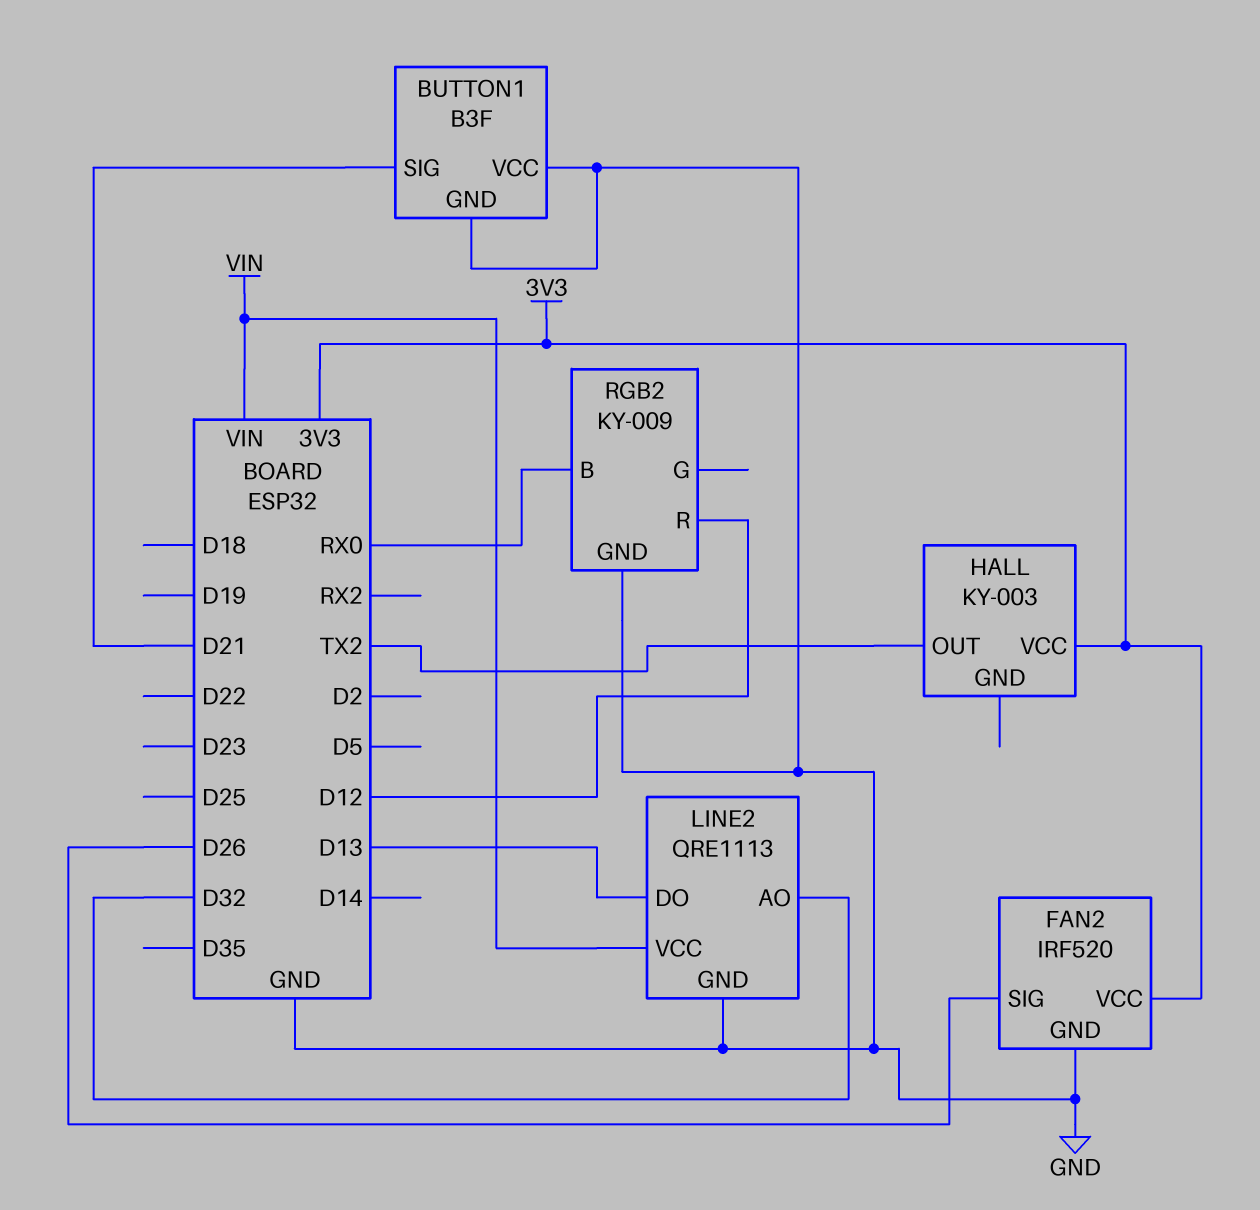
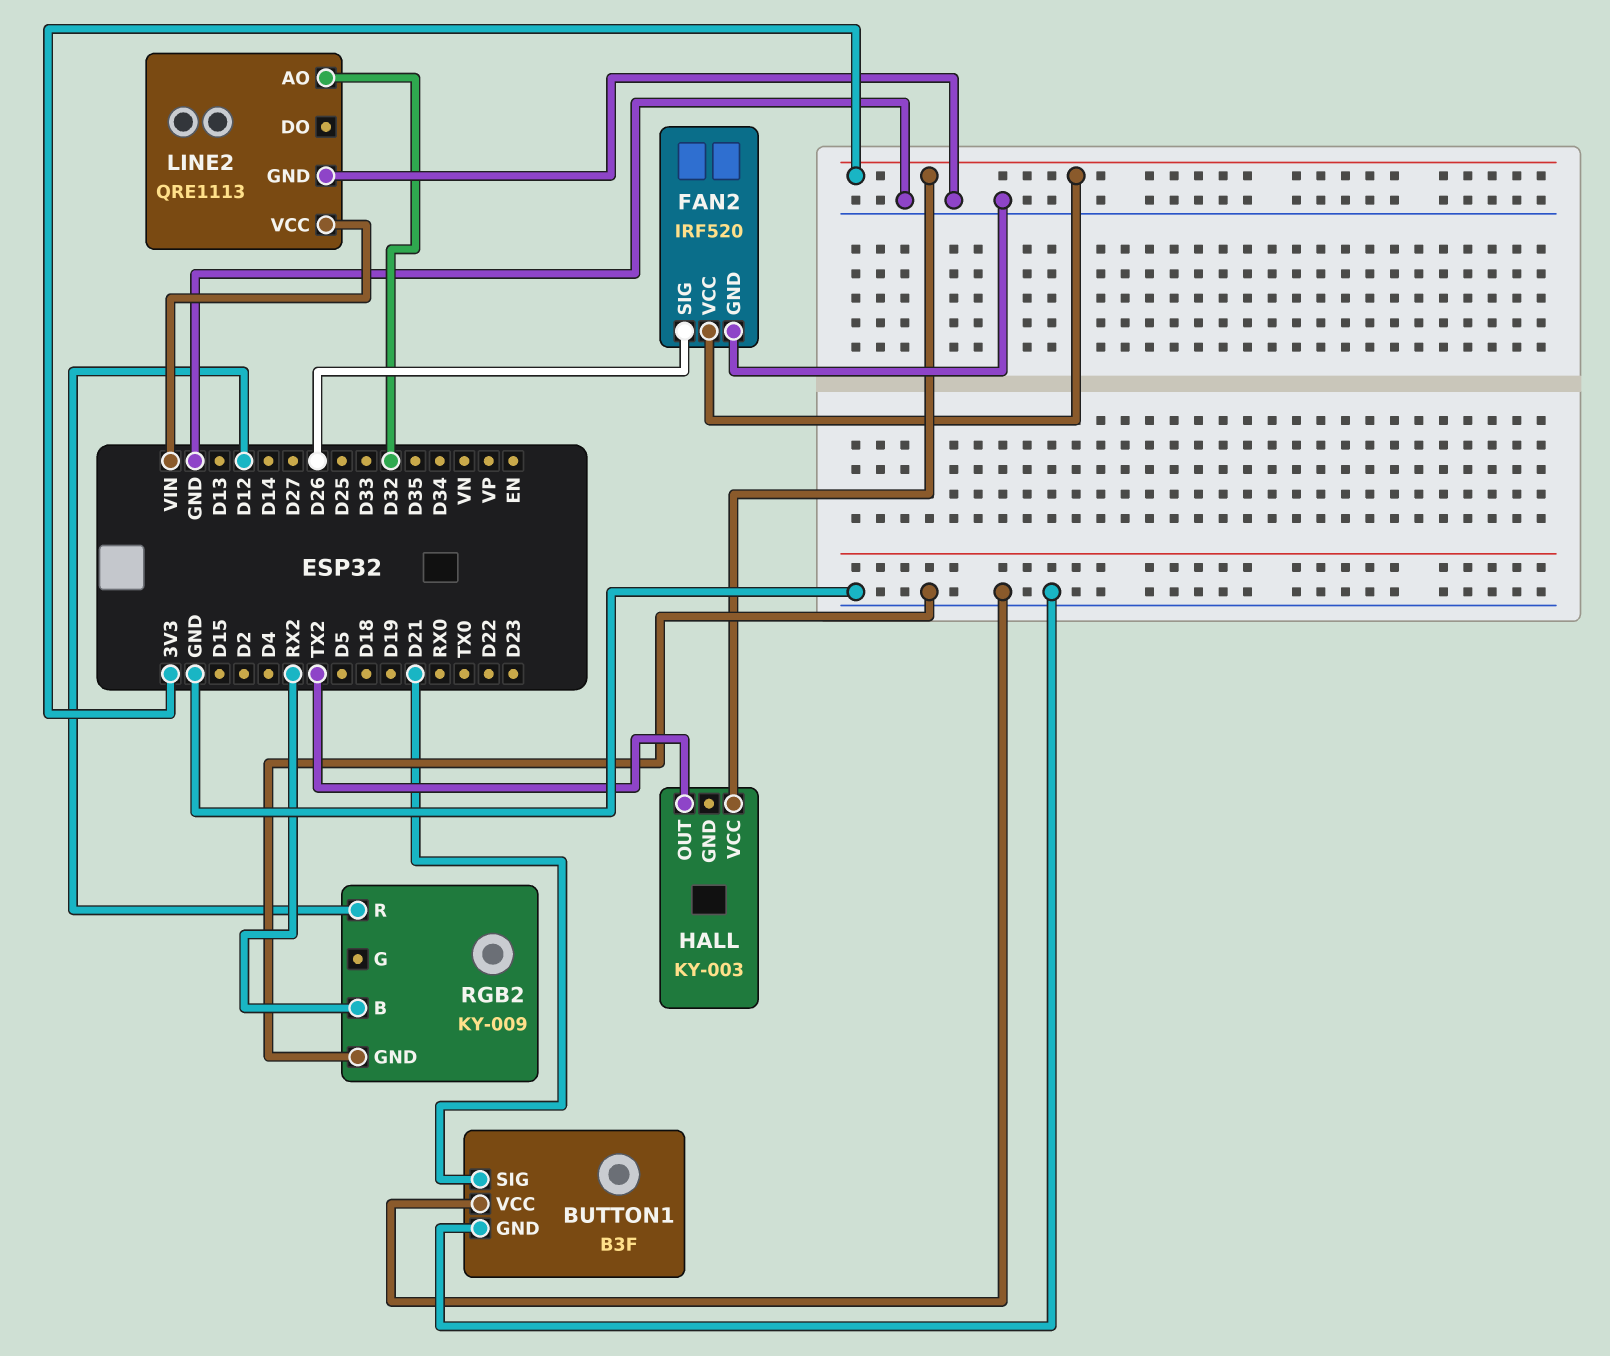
LINE2 pin DO: D13 -> none
RGB2 pin B: RX0 -> RX2

